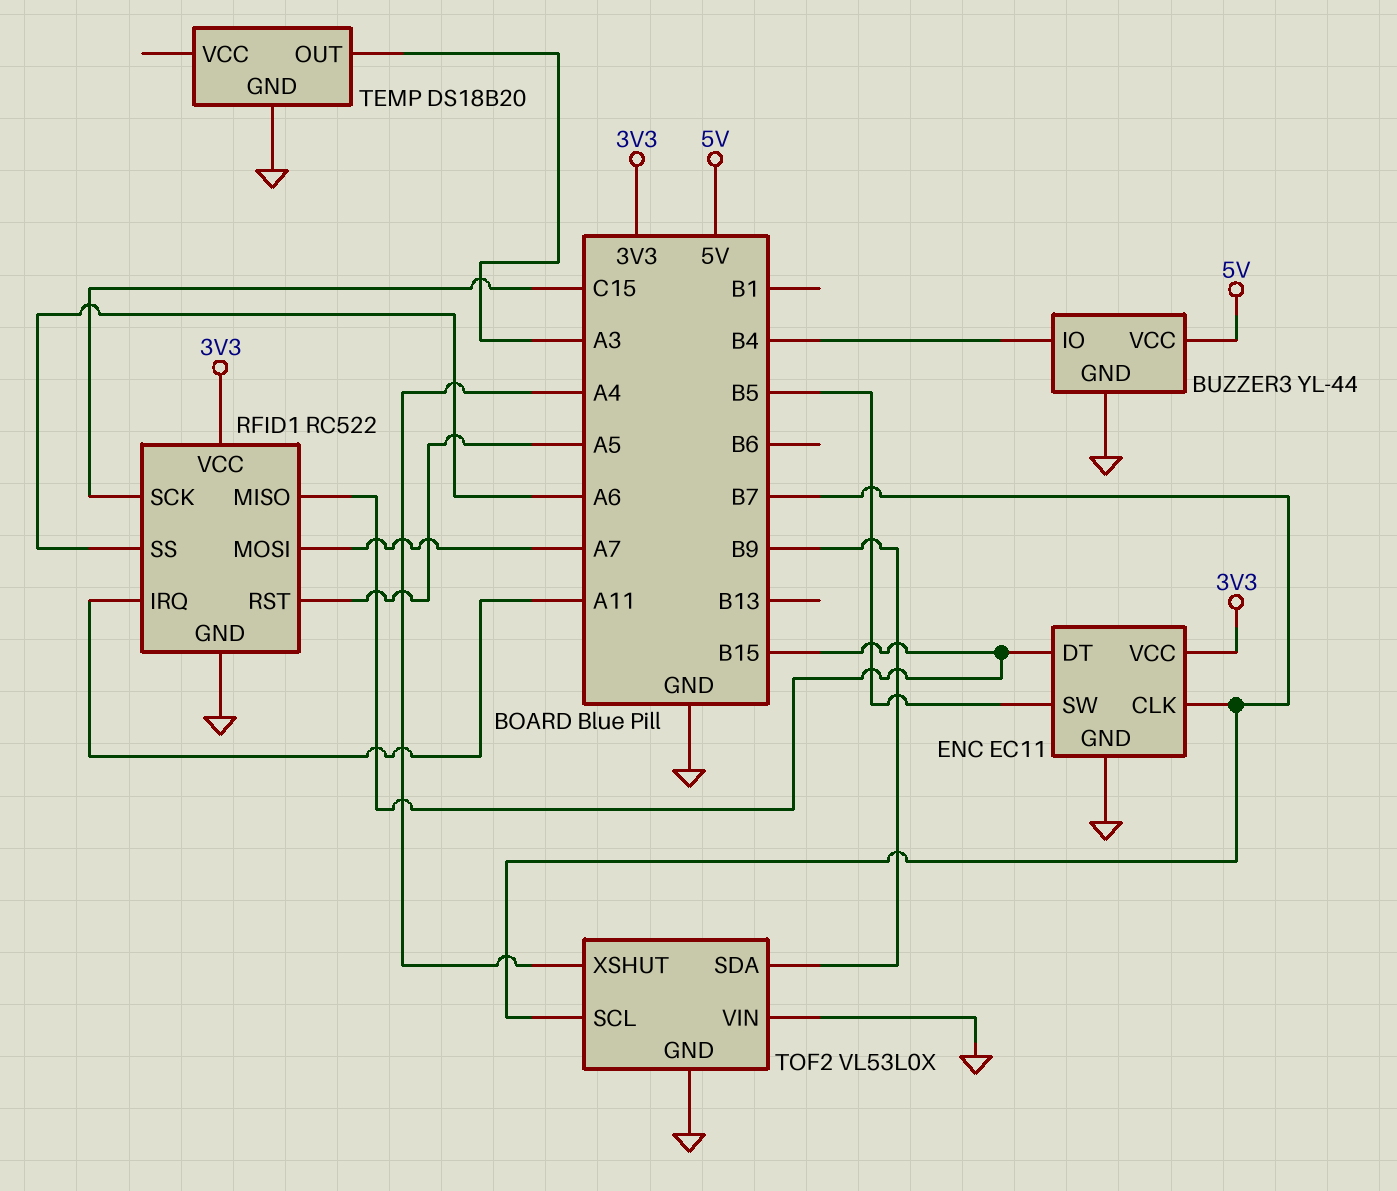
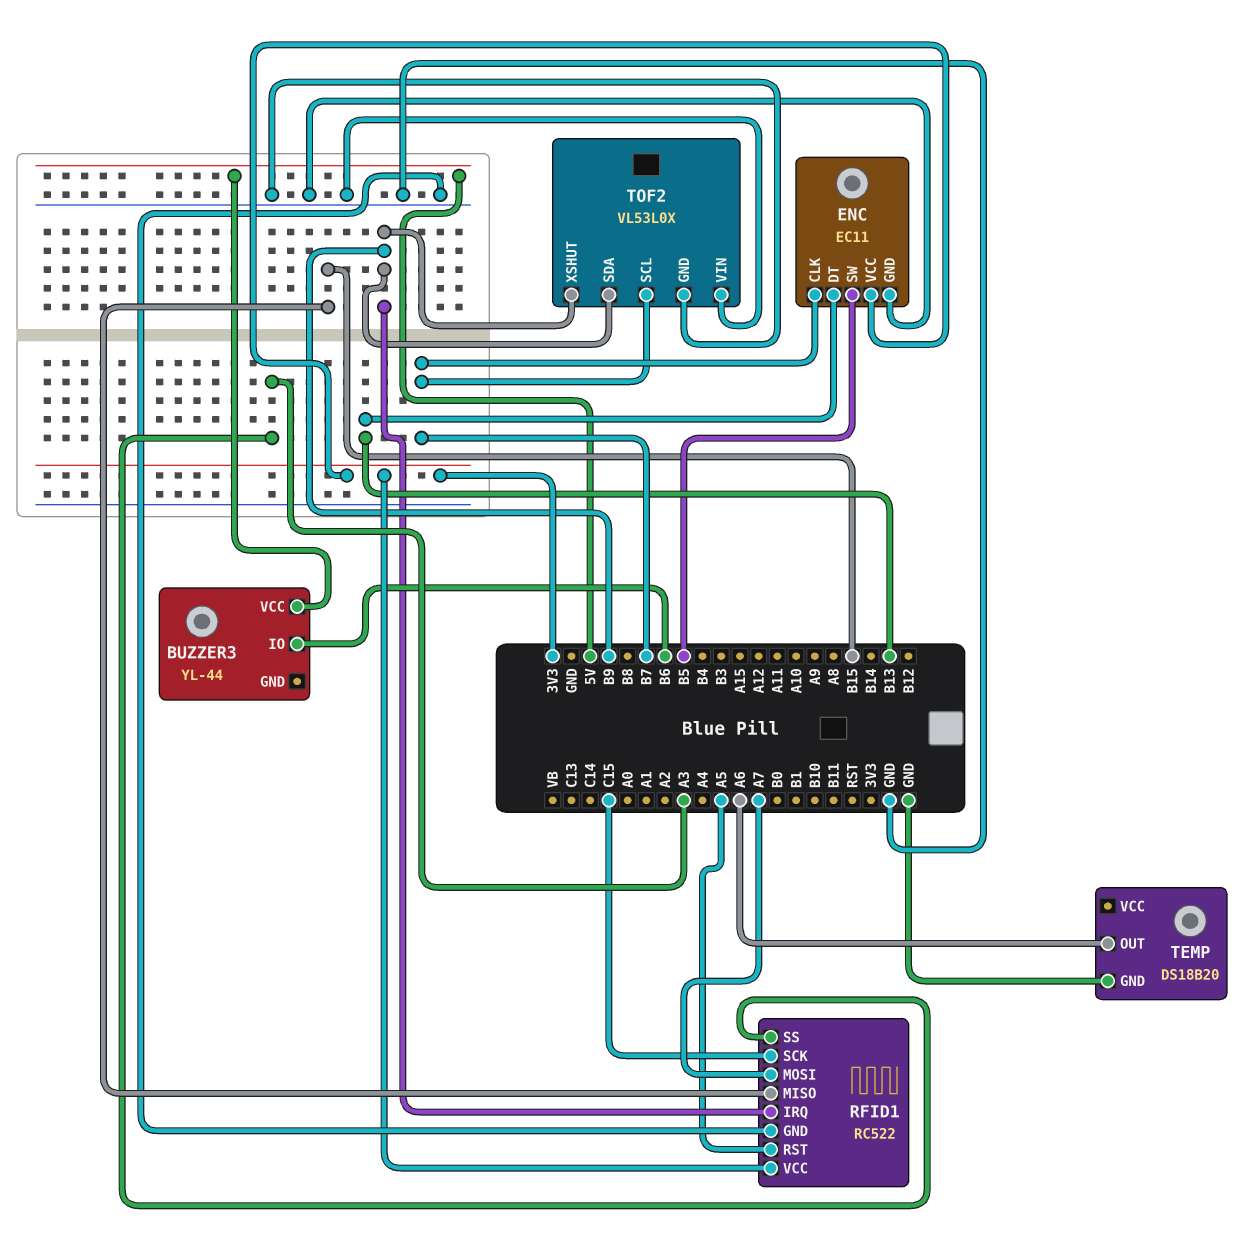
BUZZER3 pin GND: GND -> none
BUZZER3 pin IO: B4 -> B6
ENC pin DT: B15 -> B13
RFID1 pin IRQ: A11 -> B9
RFID1 pin SS: A6 -> A3
TEMP pin OUT: A3 -> A6
TOF2 pin XSHUT: A4 -> B9

